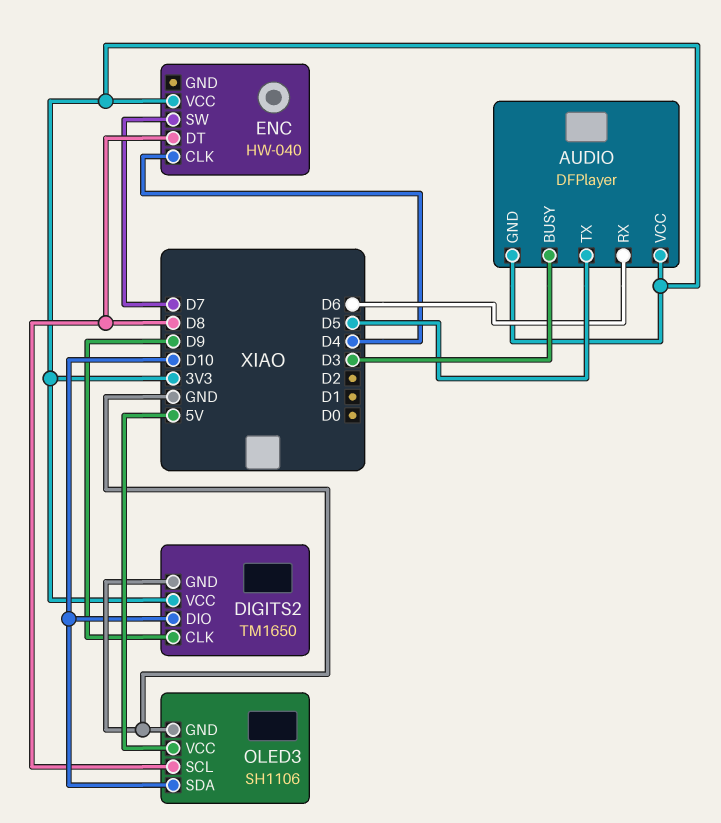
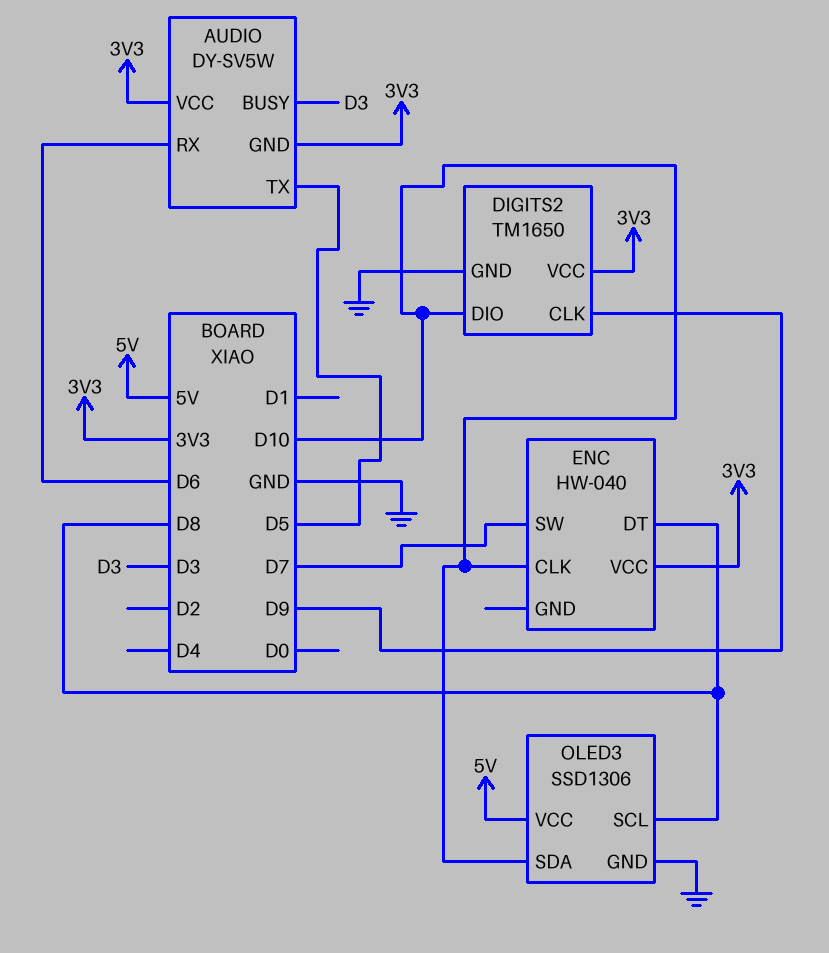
AUDIO: DFPlayer -> DY-SV5W
ENC pin CLK: D4 -> D10
OLED3: SH1106 -> SSD1306

